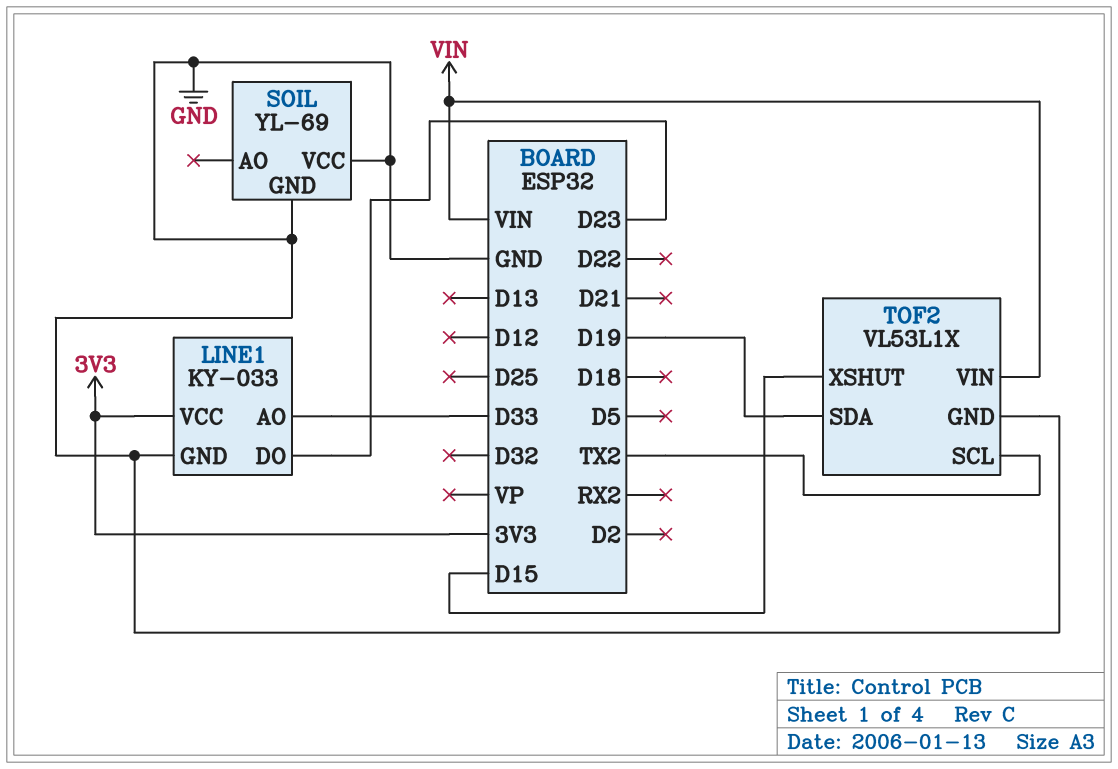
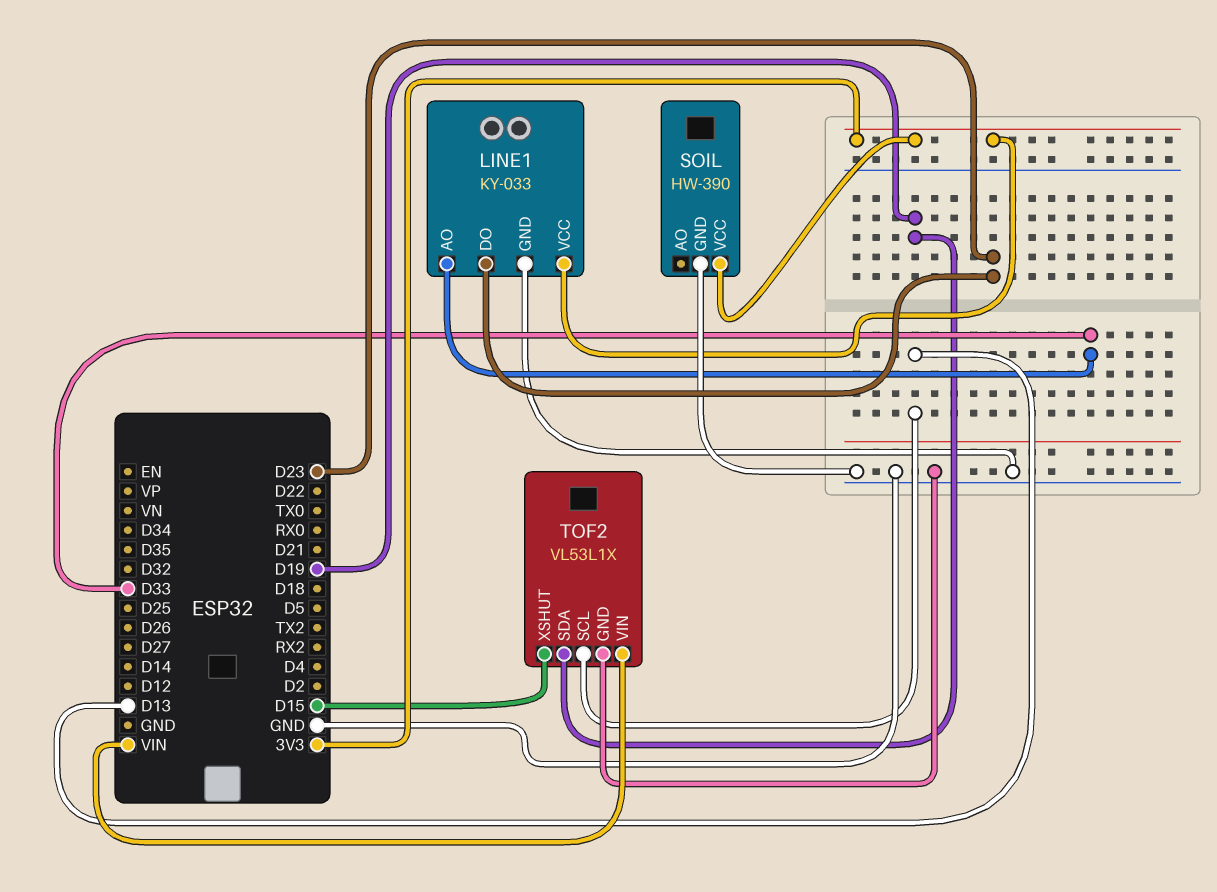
SOIL: YL-69 -> HW-390
SOIL pin VCC: GND -> 3V3
TOF2 pin SCL: TX2 -> D13

